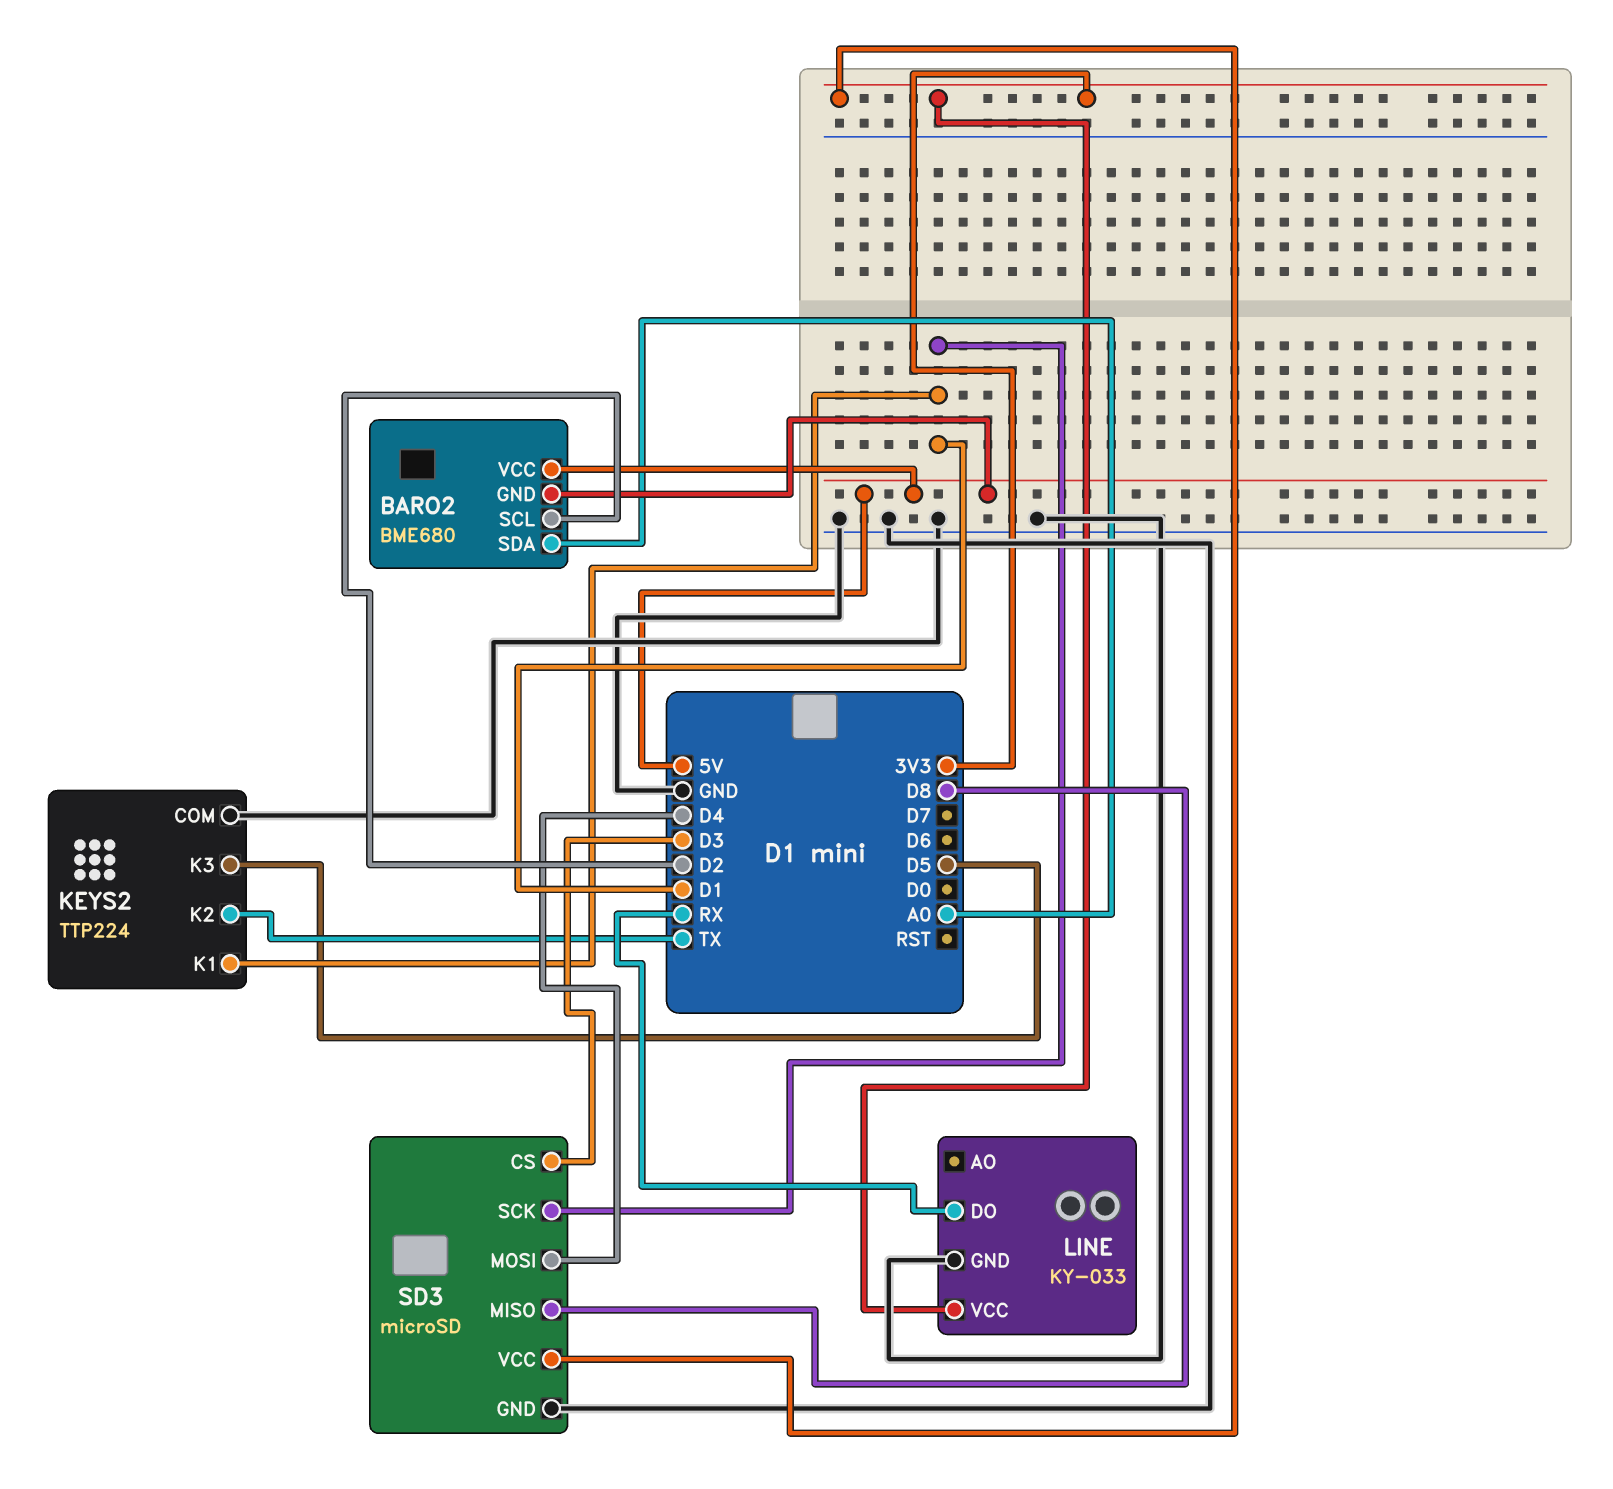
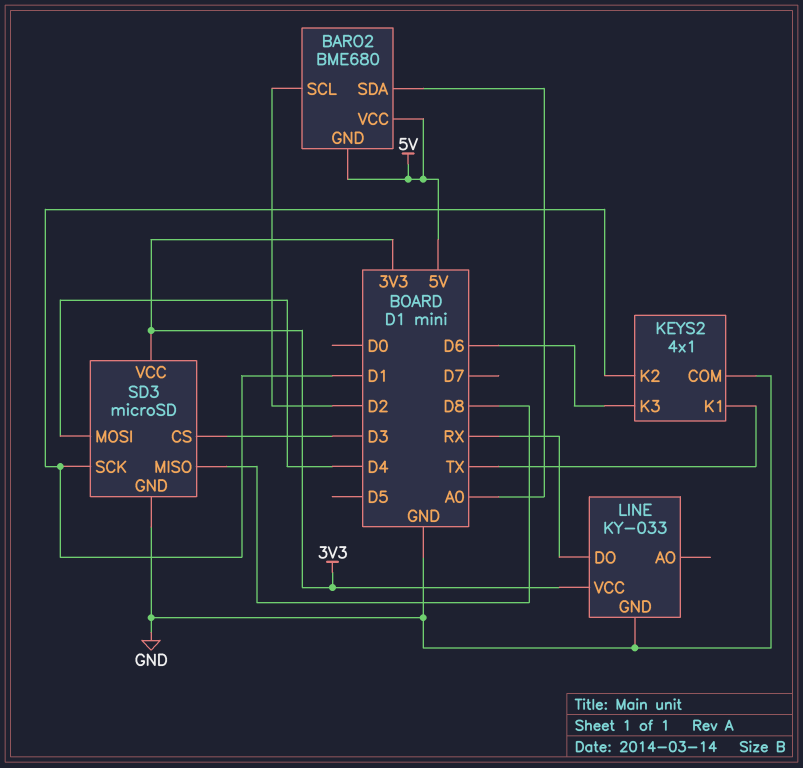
KEYS2: TTP224 -> 4x1
KEYS2 pin K1: D1 -> TX
KEYS2 pin K2: TX -> D1
KEYS2 pin K3: D5 -> D6

